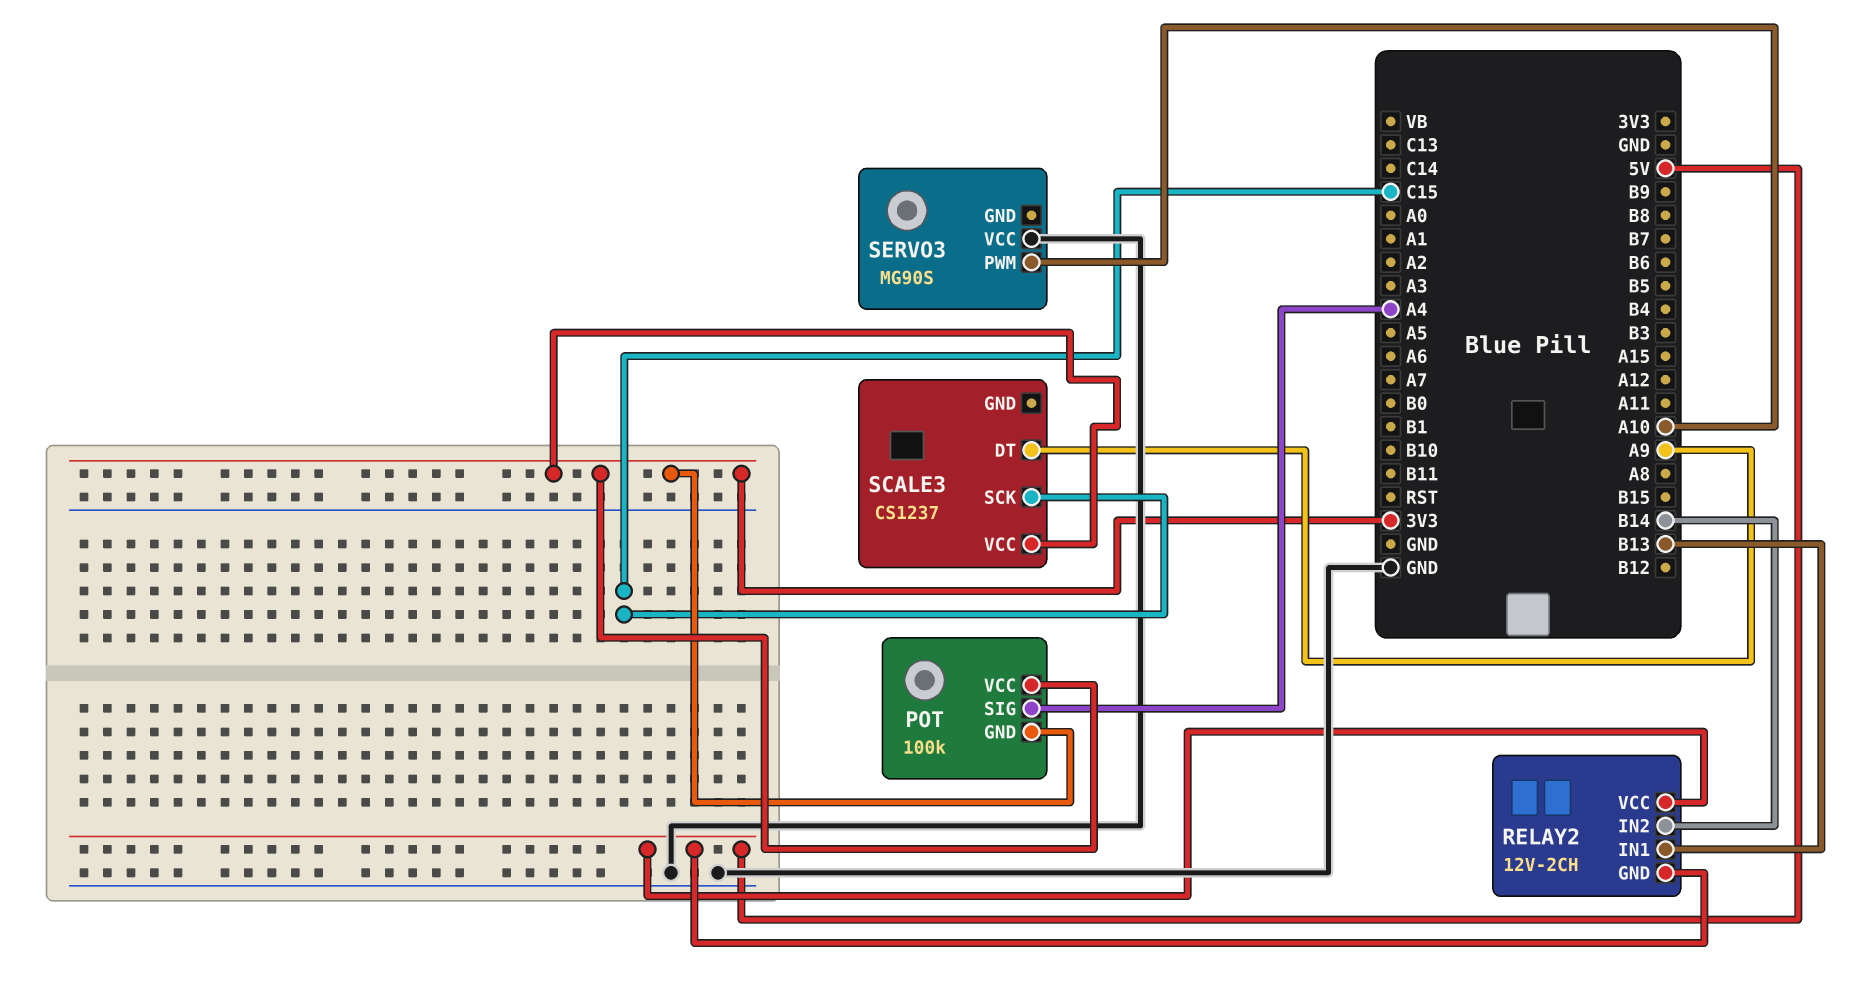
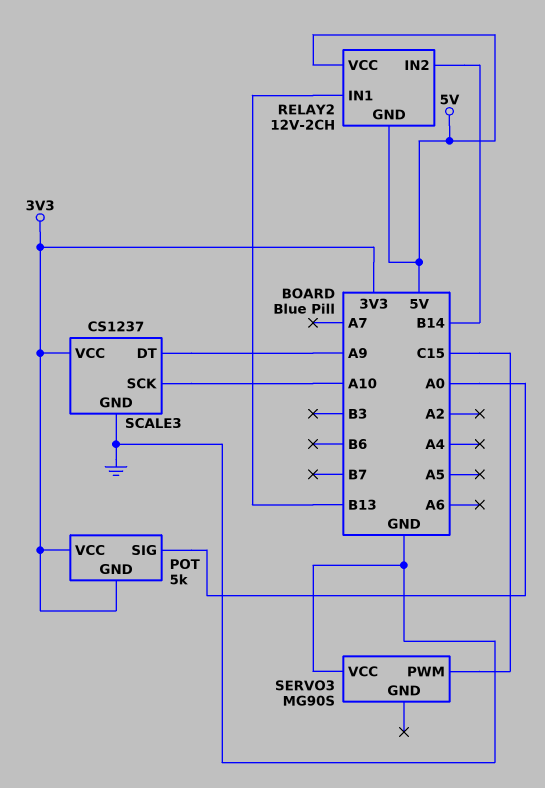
POT: 100k -> 5k
POT pin SIG: A4 -> A0
SCALE3 pin GND: none -> GND
SCALE3 pin SCK: C15 -> A10
SERVO3 pin PWM: A10 -> C15

